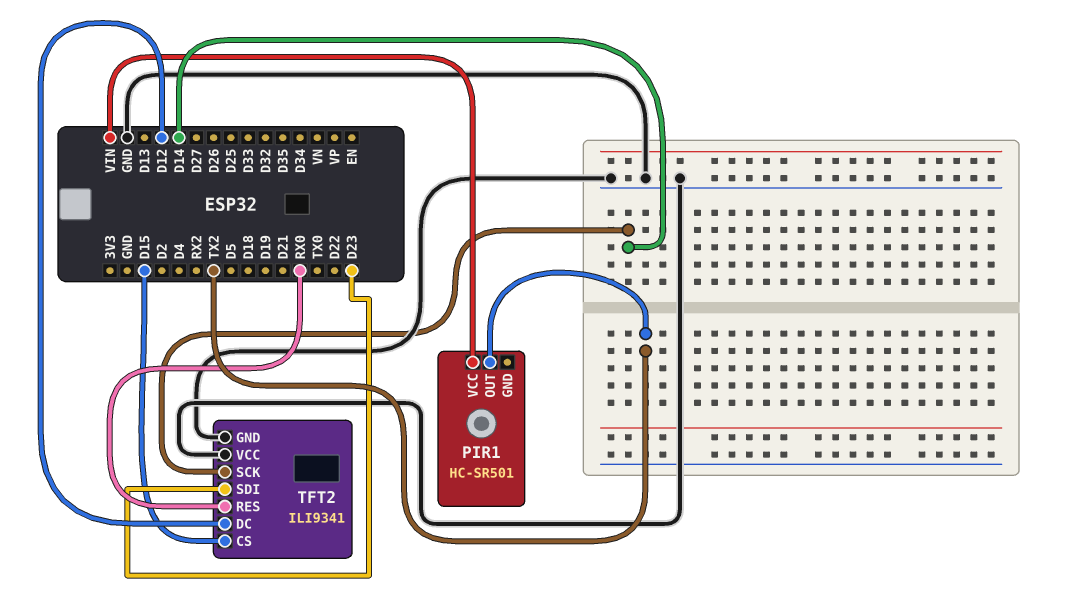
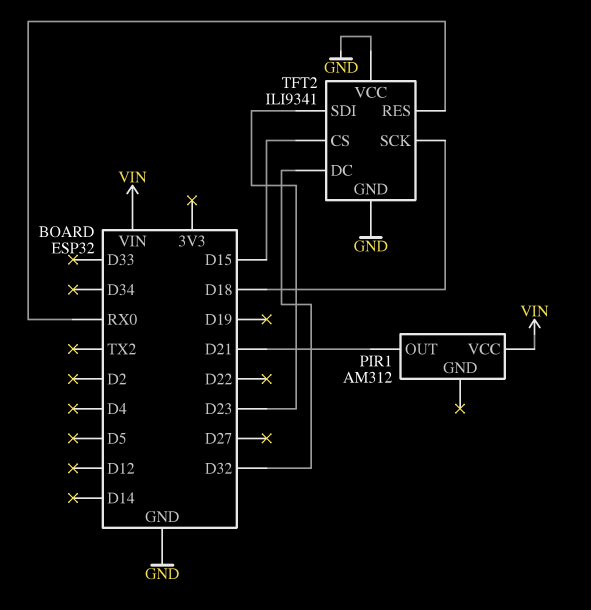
PIR1: HC-SR501 -> AM312
PIR1 pin OUT: TX2 -> D21
TFT2 pin DC: D12 -> D32
TFT2 pin SCK: D14 -> D18

